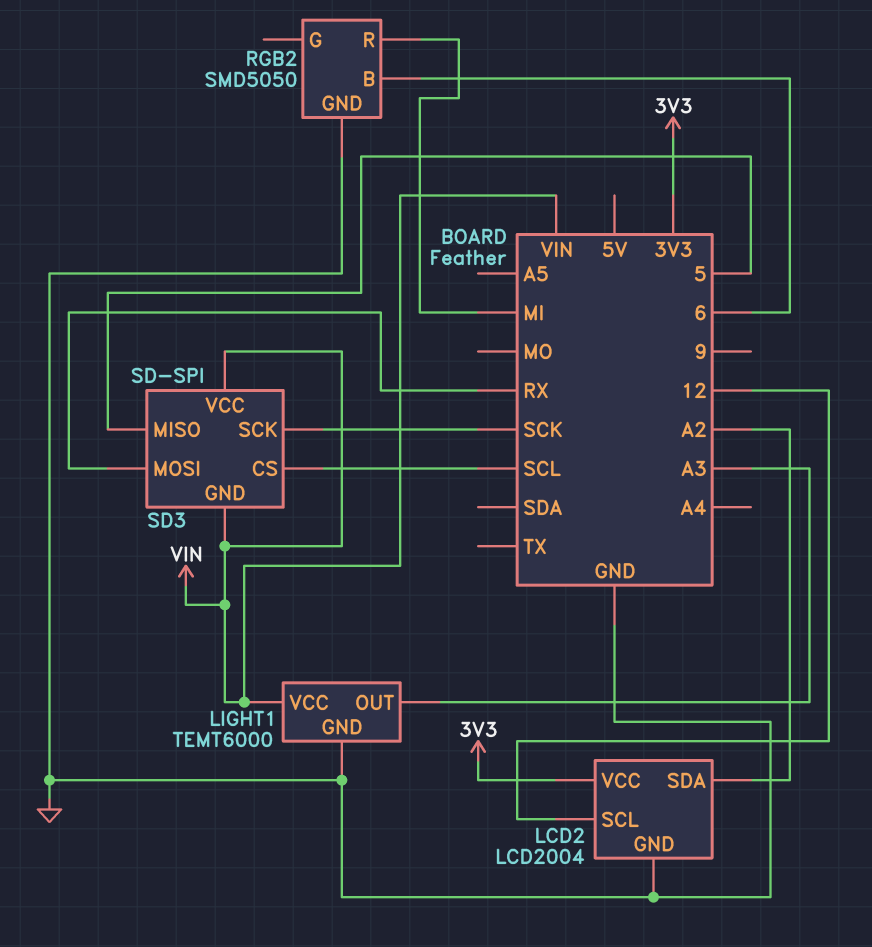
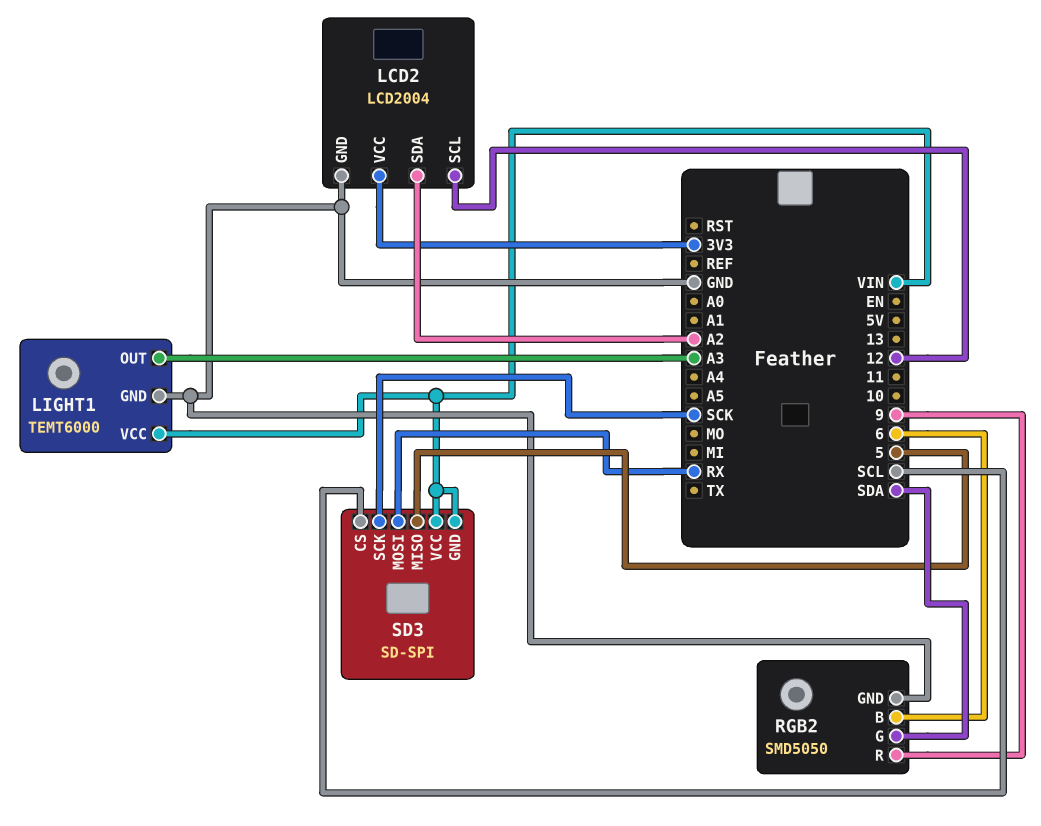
RGB2 pin G: none -> SDA
RGB2 pin R: MI -> 9

